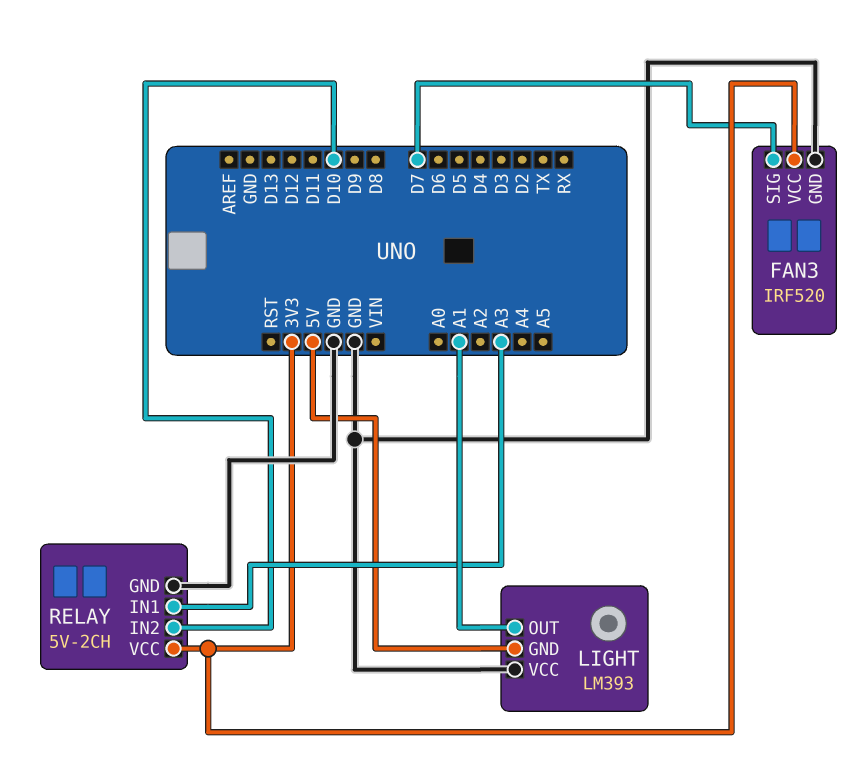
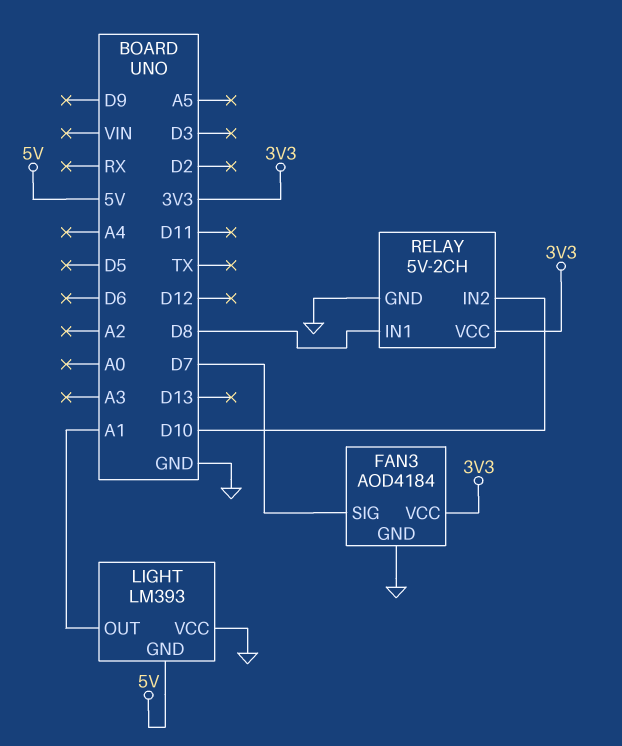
FAN3: IRF520 -> AOD4184
RELAY pin IN1: A3 -> D8

